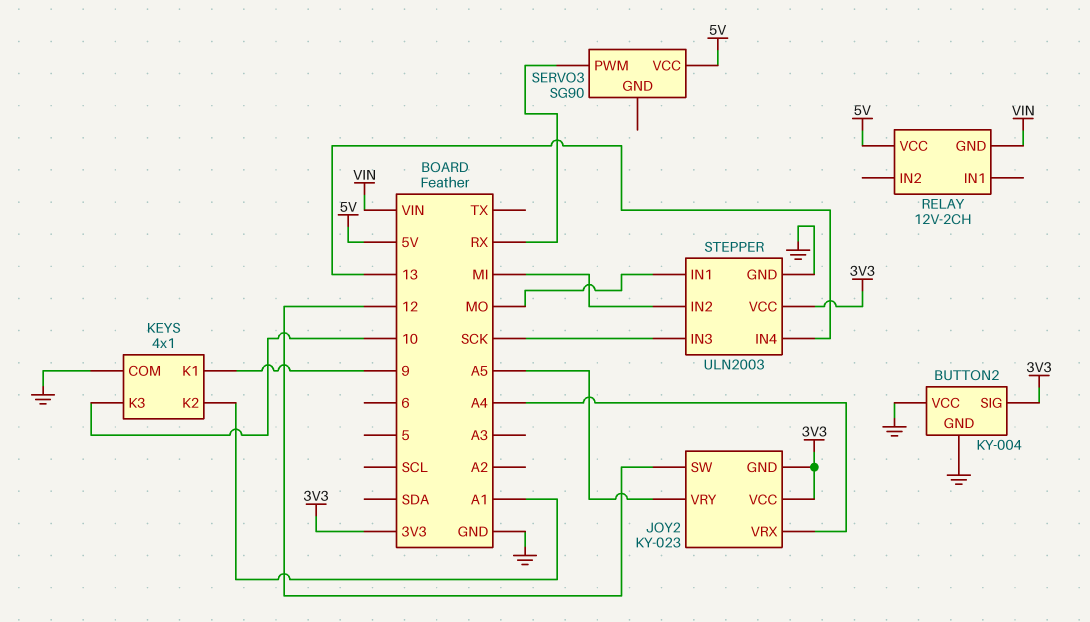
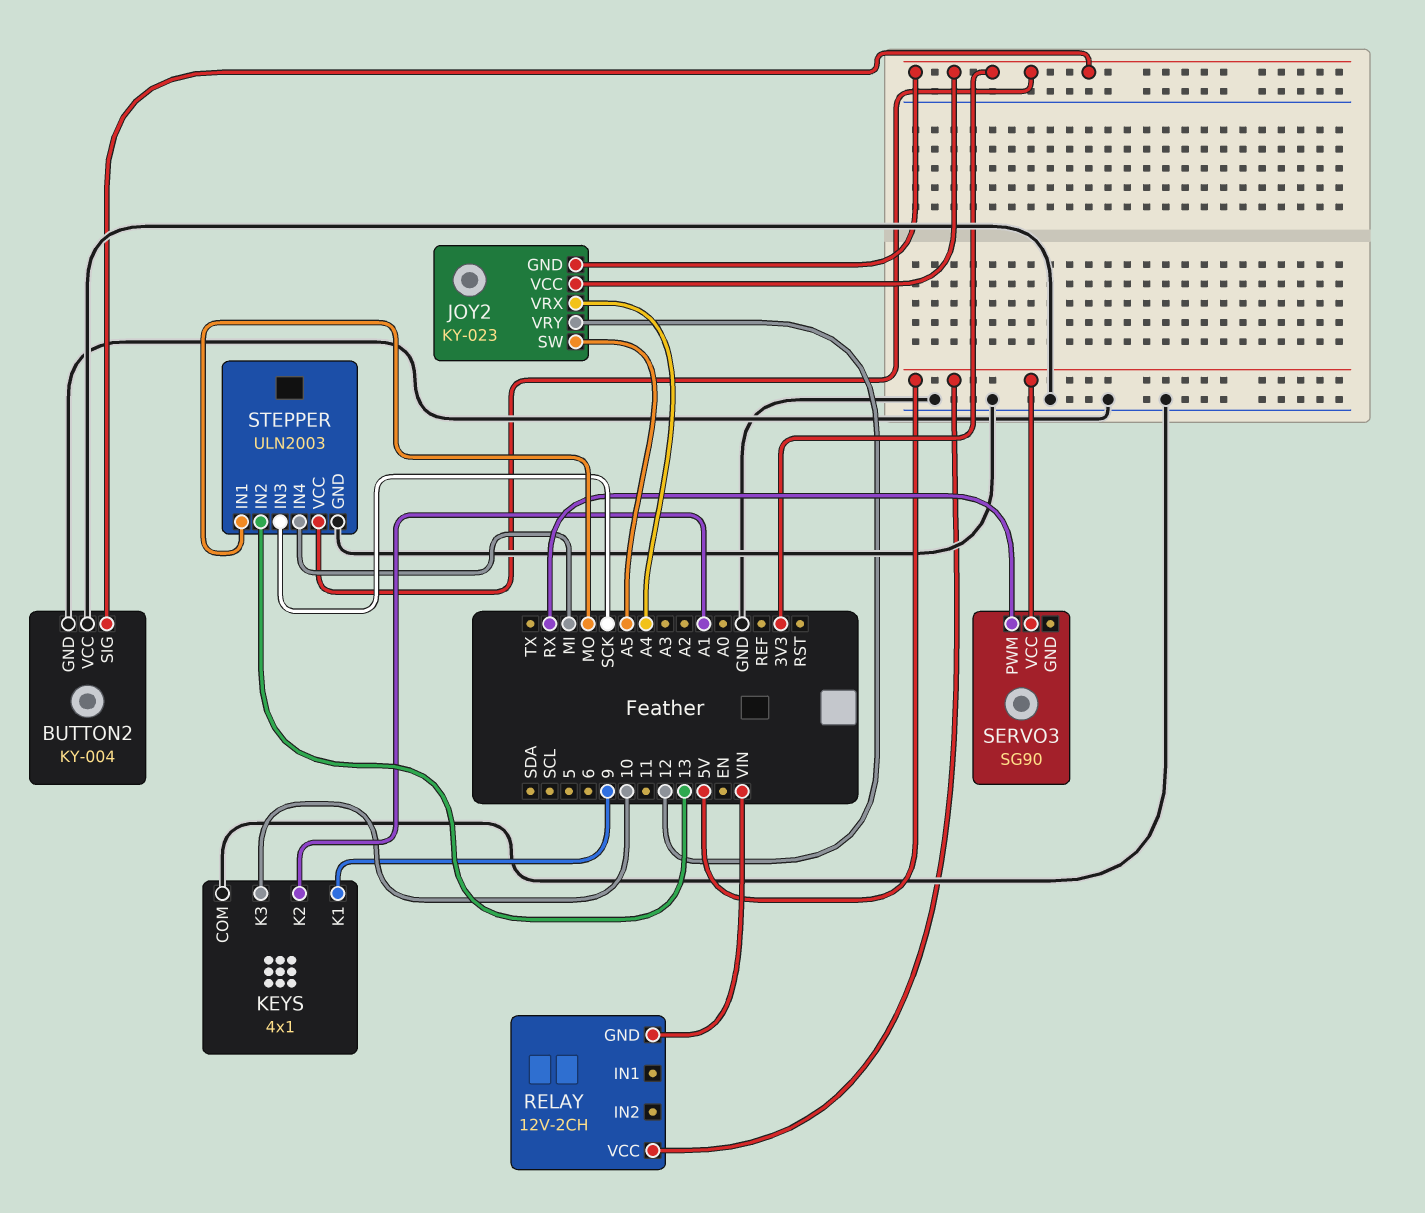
JOY2 pin SW: 12 -> A5
JOY2 pin VRY: A5 -> 12
STEPPER pin IN2: MI -> 13
STEPPER pin IN4: 13 -> MI

